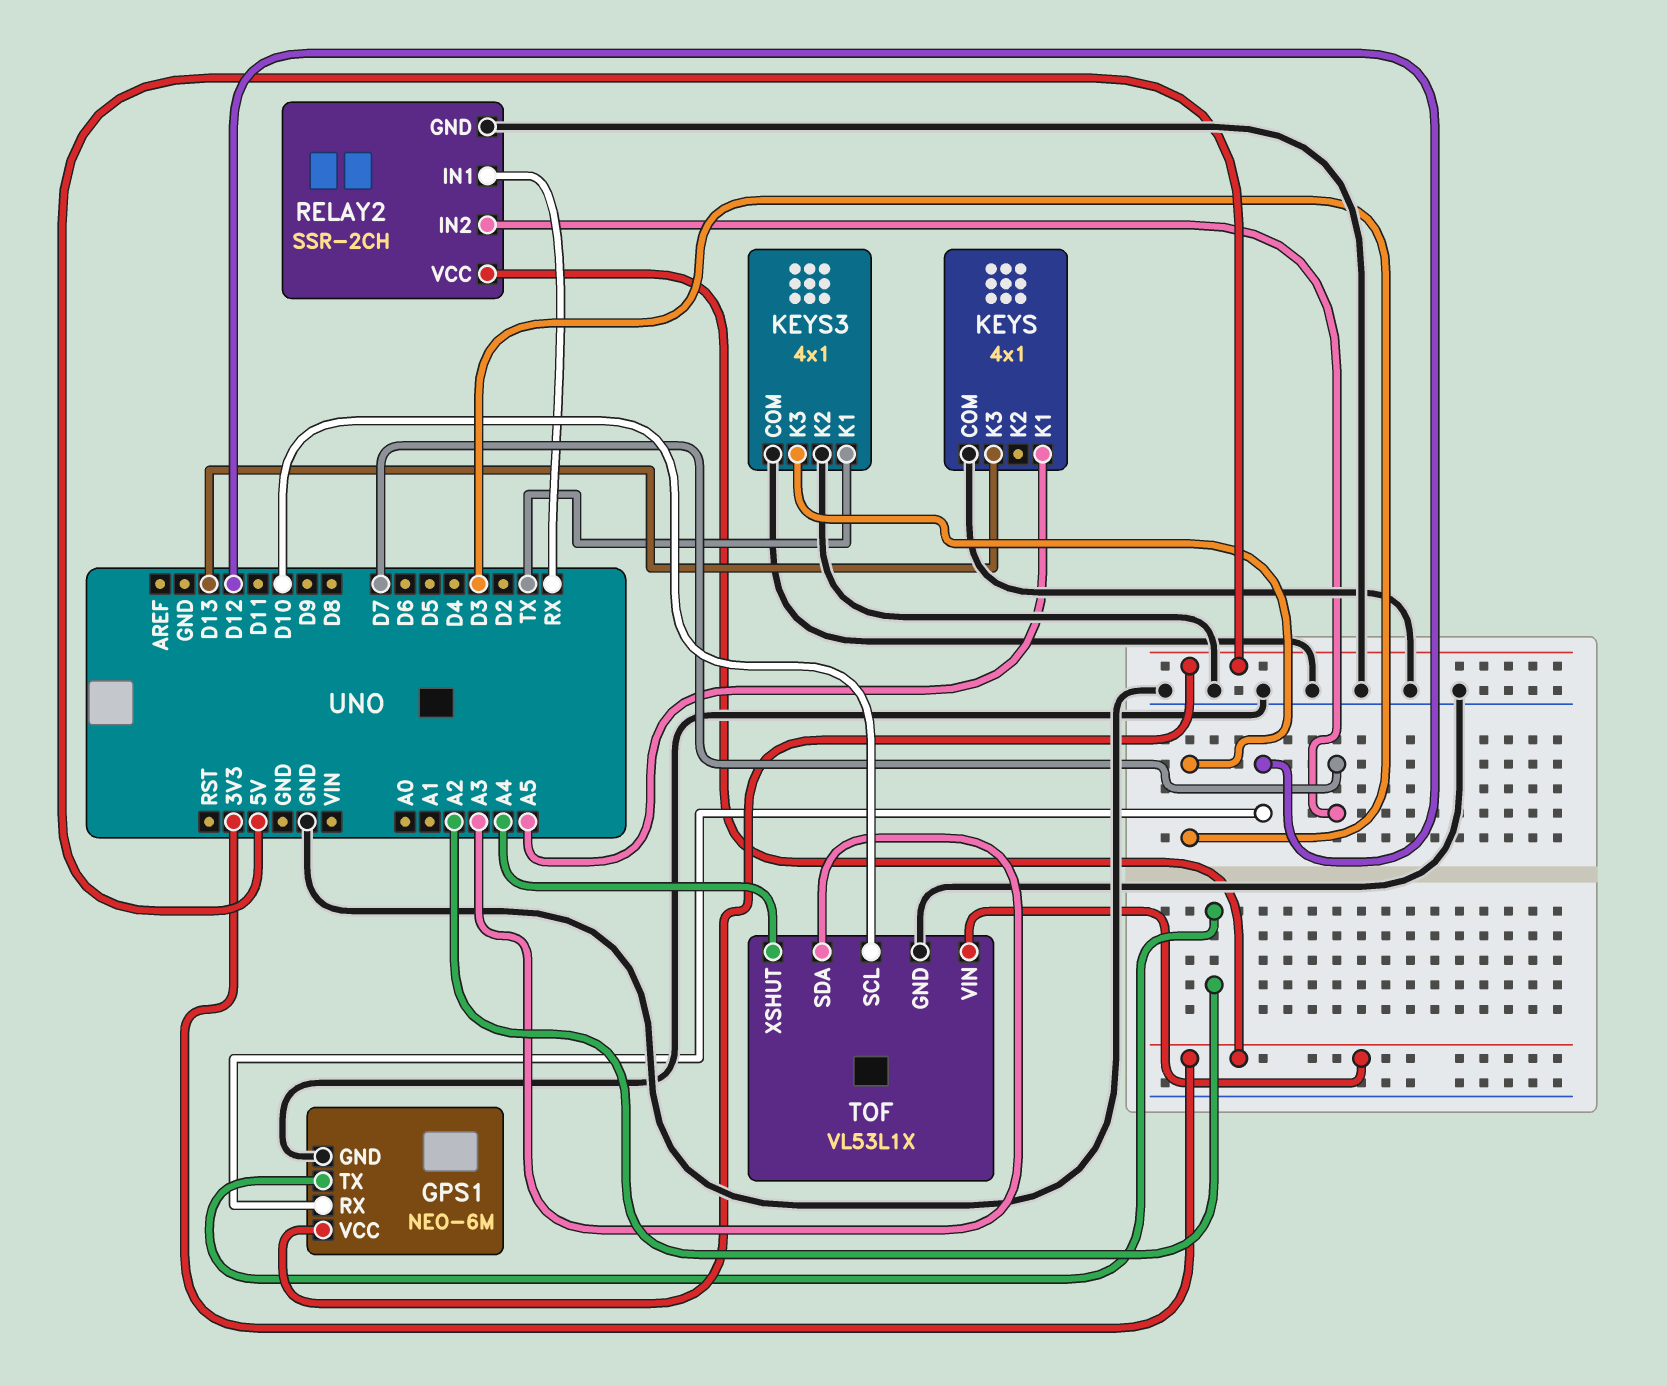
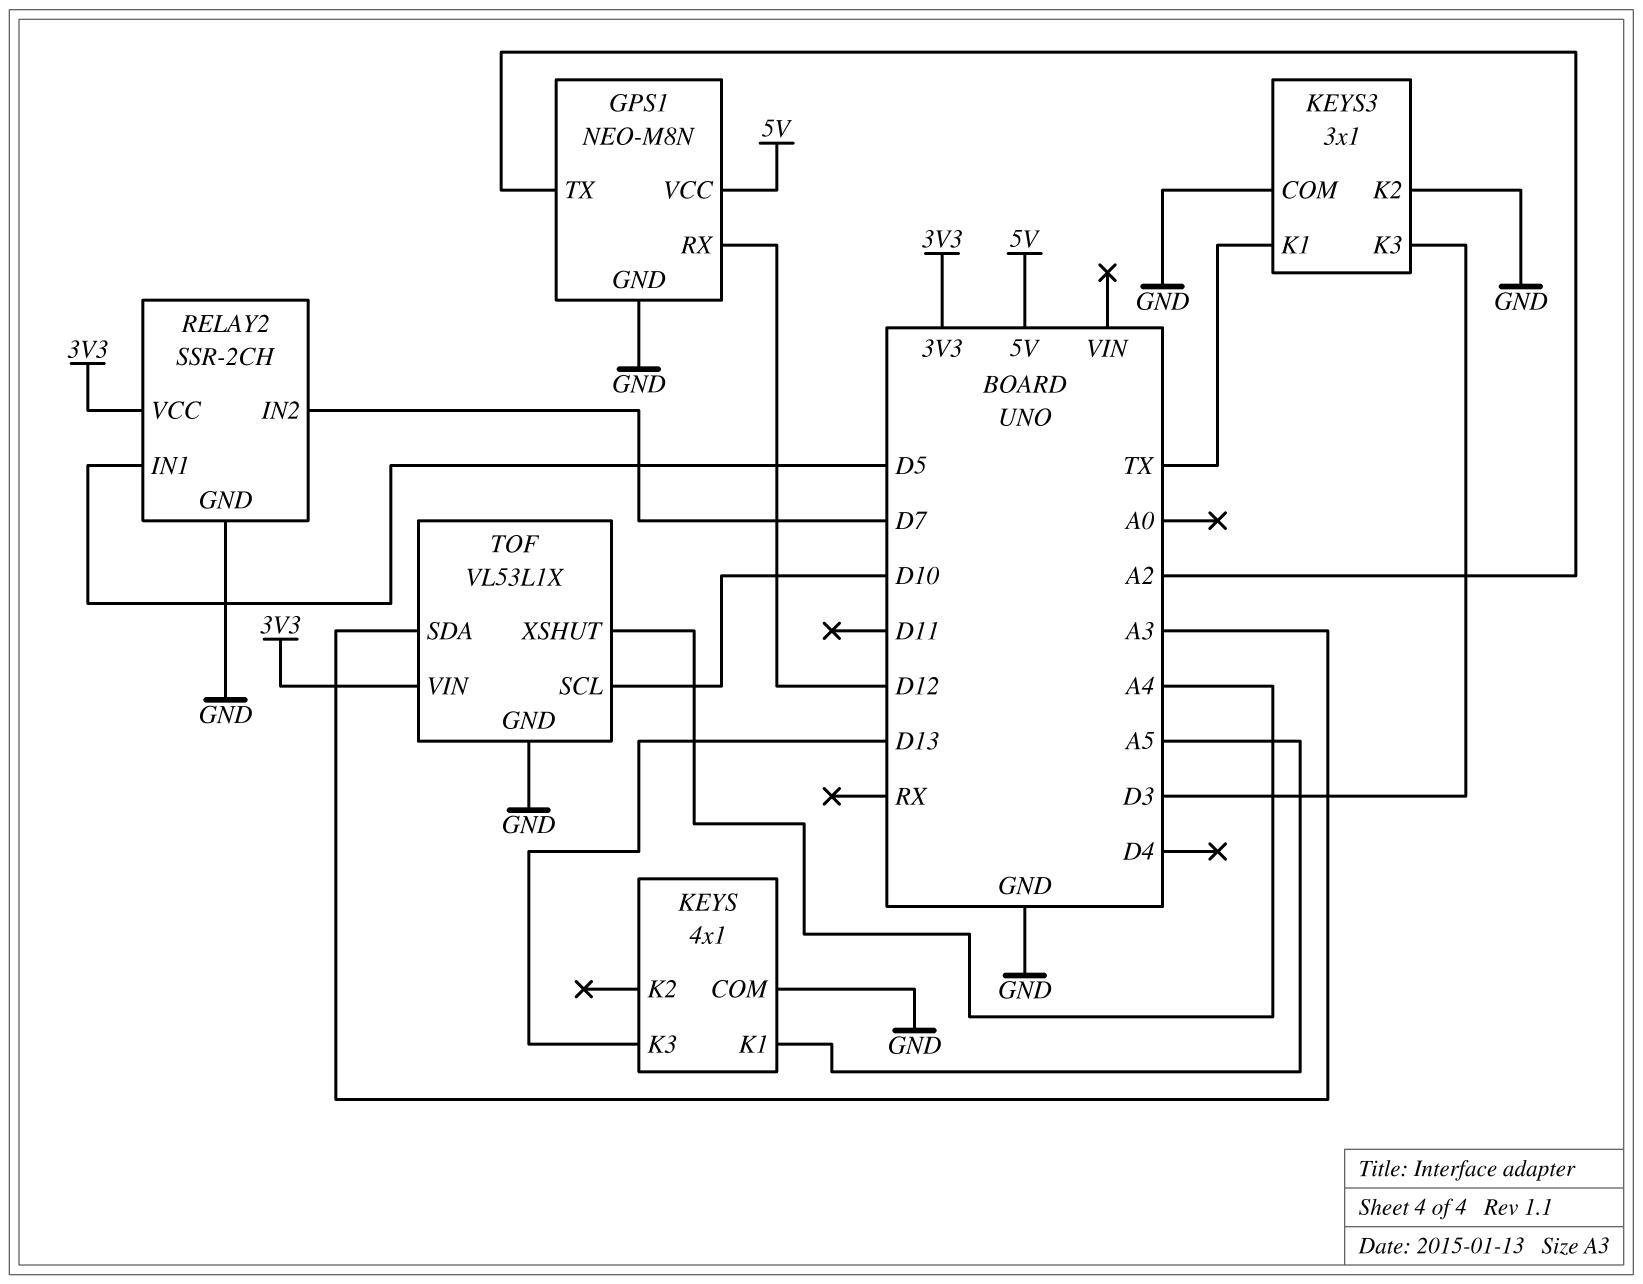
GPS1: NEO-6M -> NEO-M8N
KEYS3: 4x1 -> 3x1
RELAY2 pin IN1: RX -> D5

